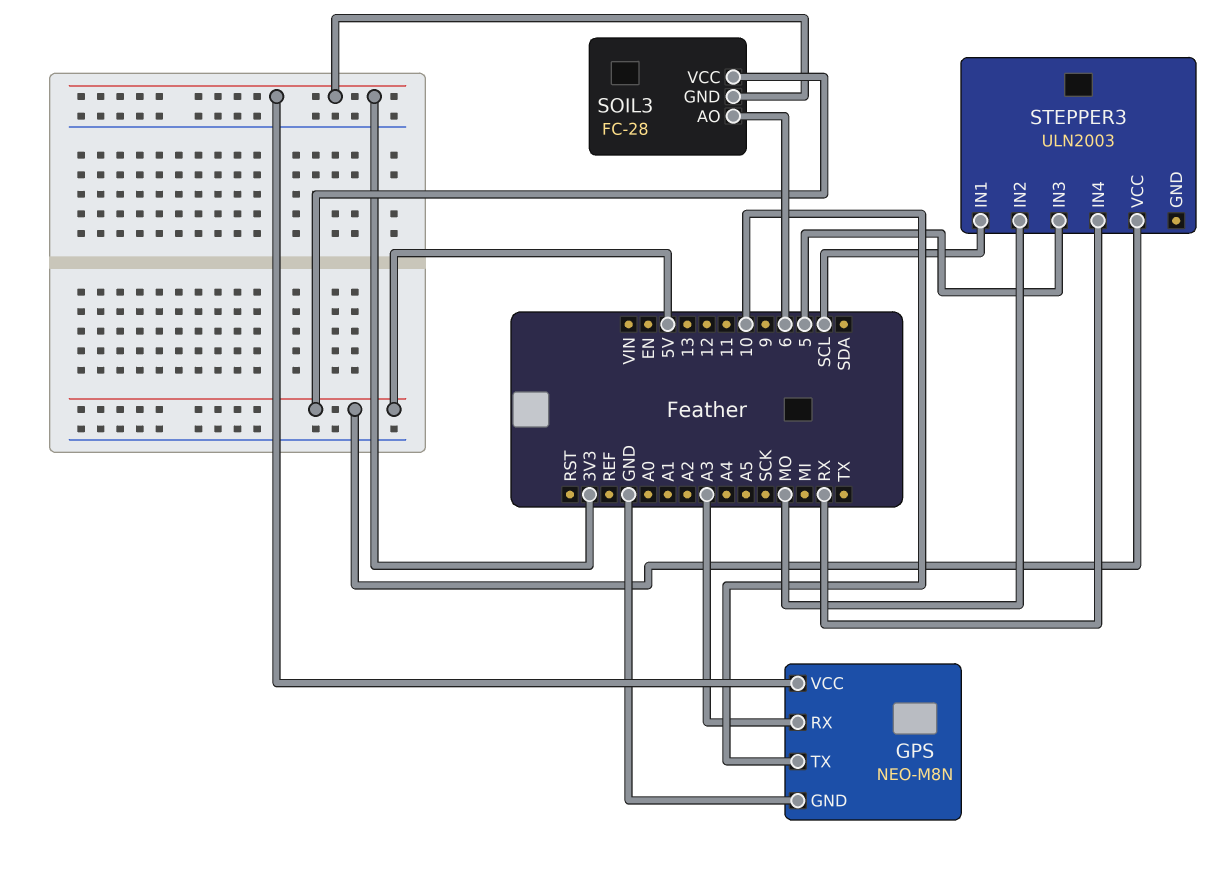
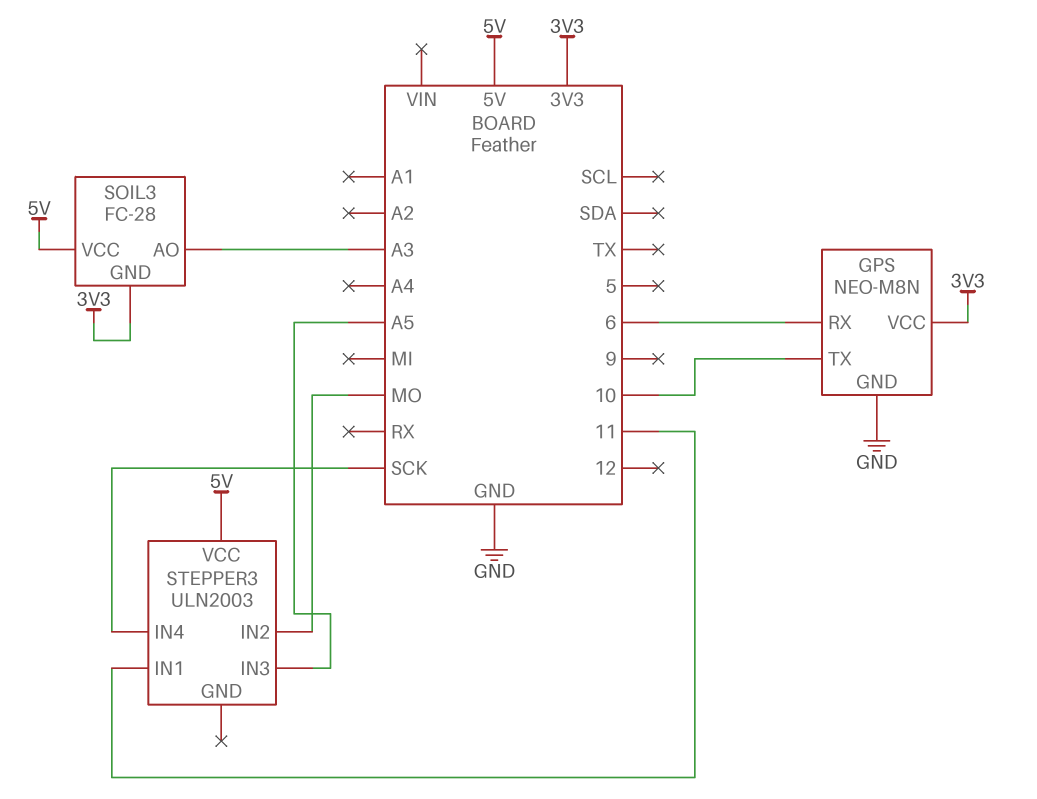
GPS pin RX: A3 -> 6
SOIL3 pin AO: 6 -> A3
STEPPER3 pin IN1: SCL -> 11
STEPPER3 pin IN3: 5 -> A5
STEPPER3 pin IN4: RX -> SCK

